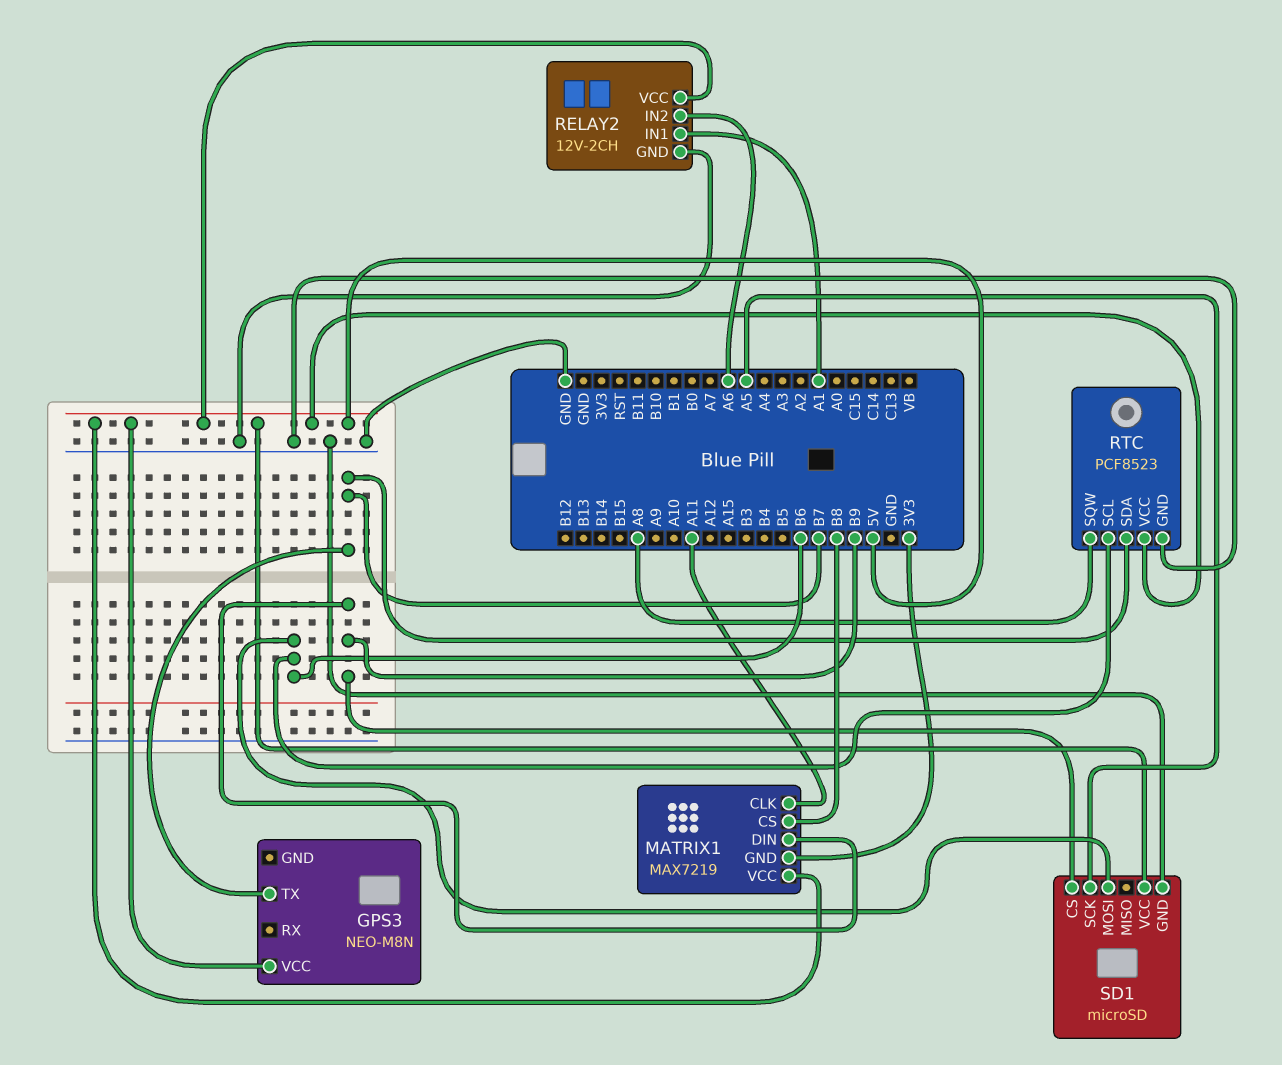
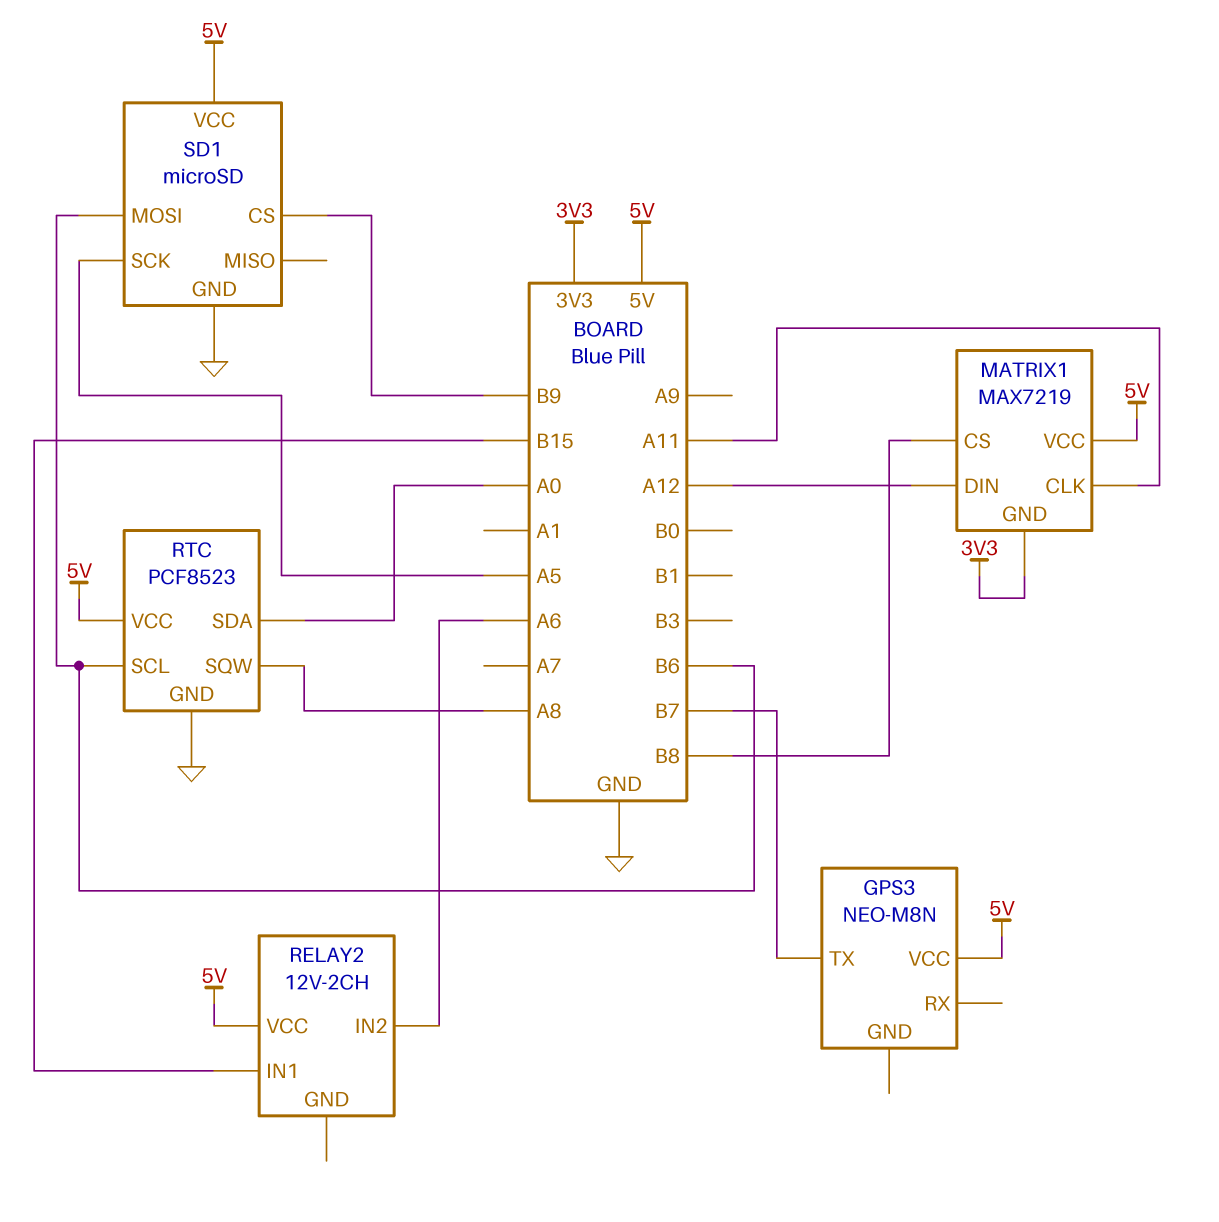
MATRIX1 pin DIN: B9 -> A12
RELAY2 pin GND: GND -> none
RELAY2 pin IN1: A1 -> B15
RTC pin SDA: B7 -> A0

